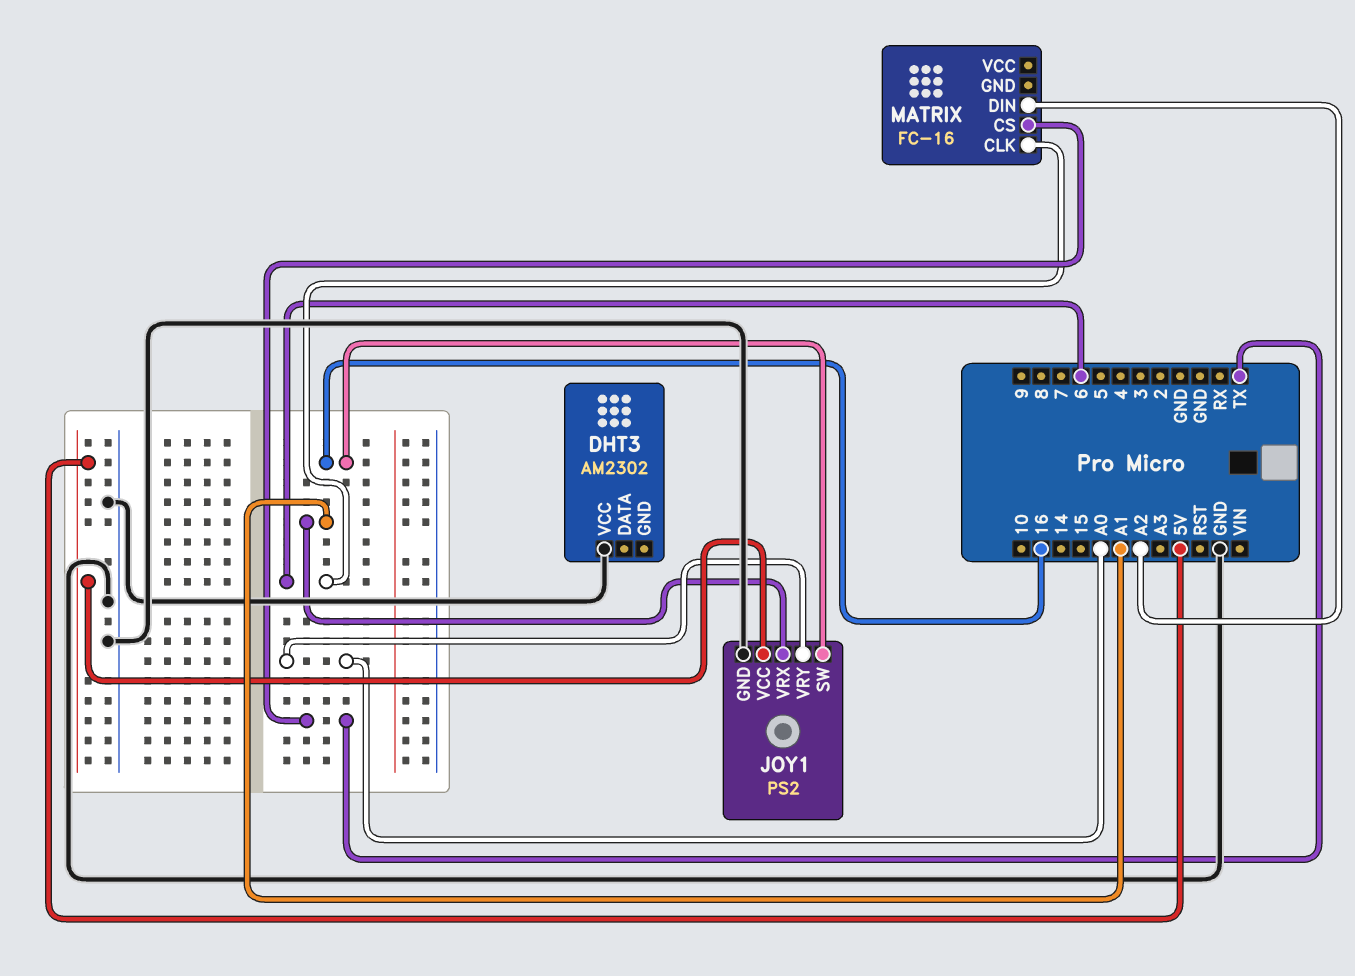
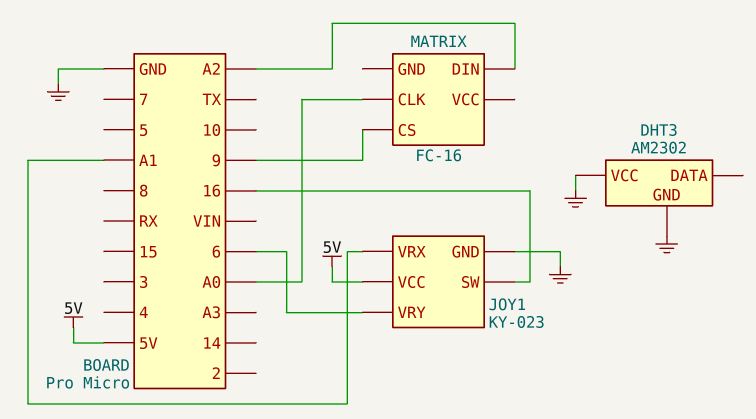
DHT3 pin GND: none -> GND
JOY1: PS2 -> KY-023
JOY1 pin VRY: A0 -> 6
MATRIX pin CLK: 6 -> A0
MATRIX pin CS: TX -> 9

